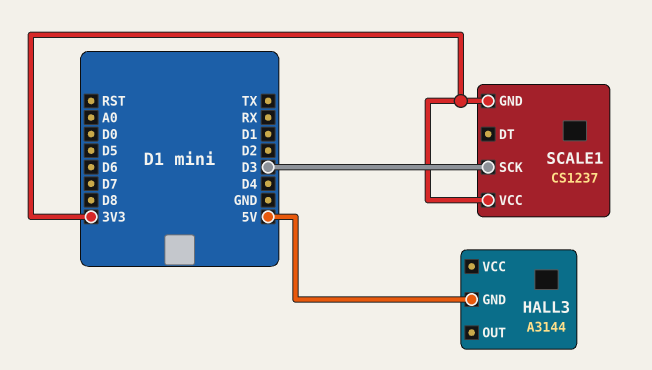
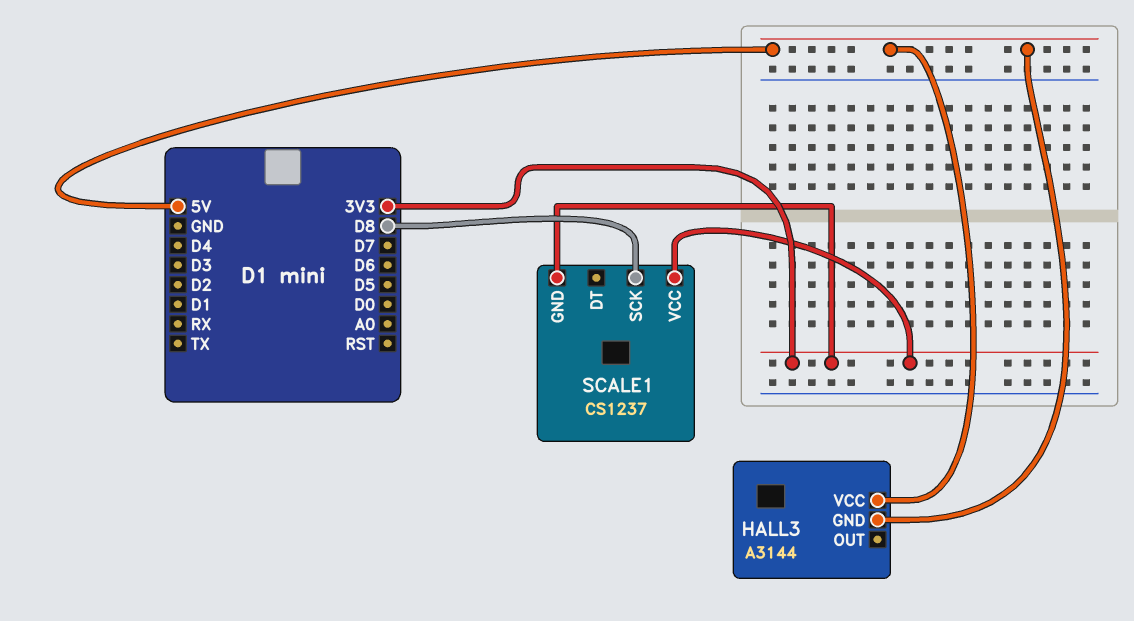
HALL3 pin VCC: none -> 5V
SCALE1 pin SCK: D3 -> D8

